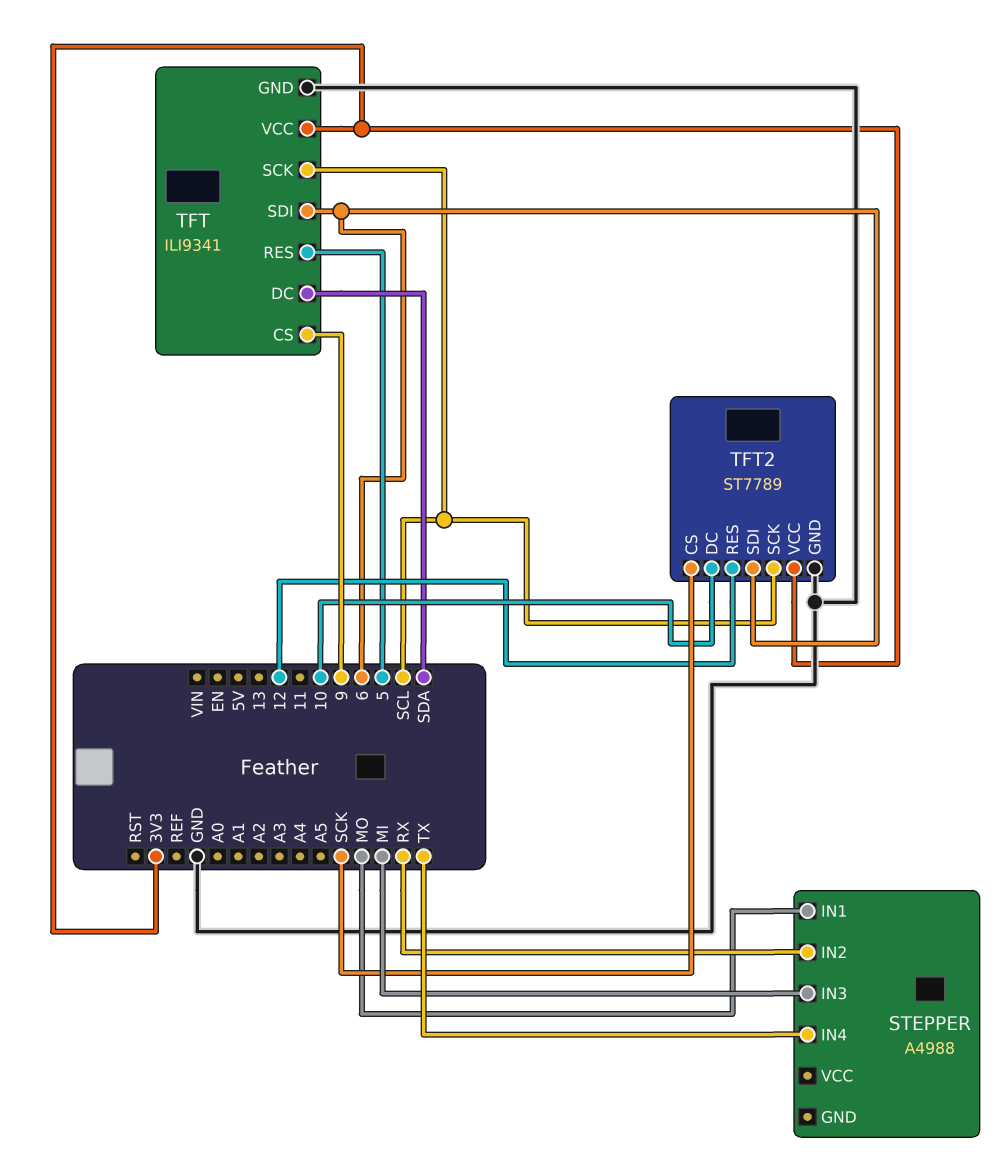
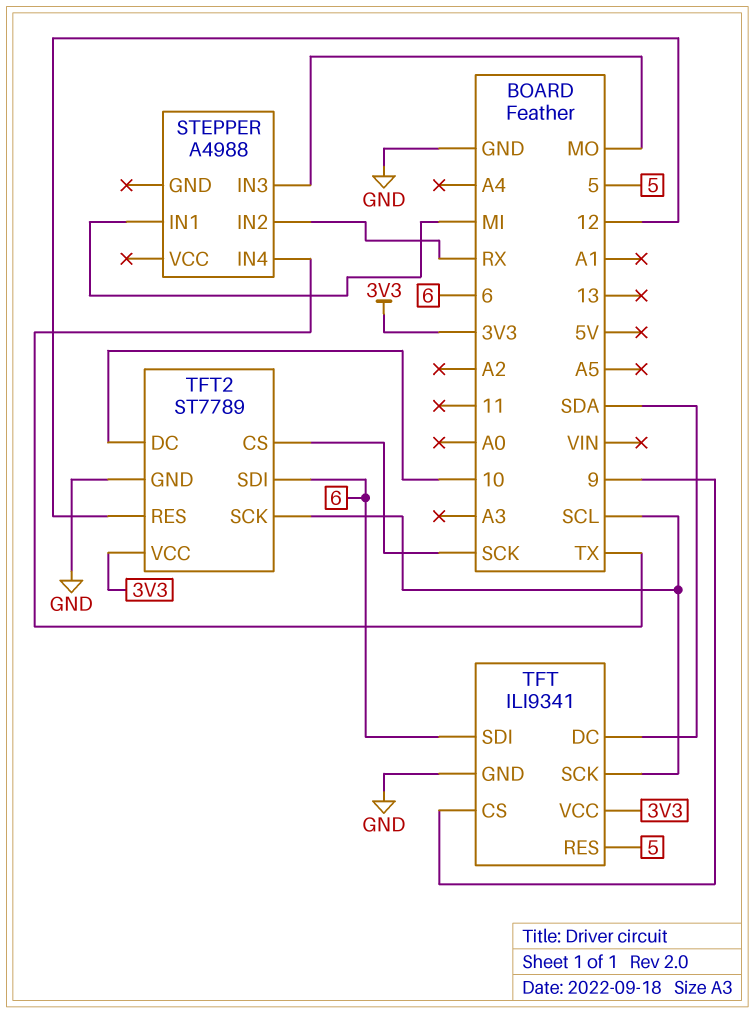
STEPPER pin IN1: MO -> MI
STEPPER pin IN3: MI -> MO

